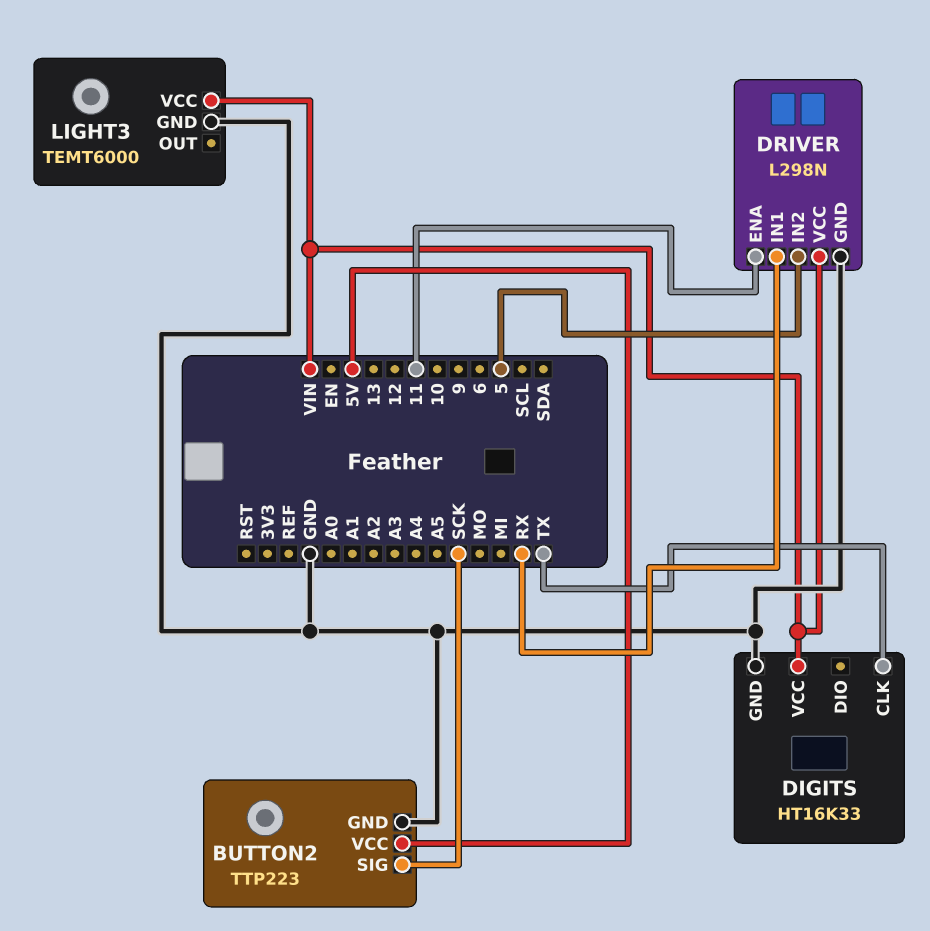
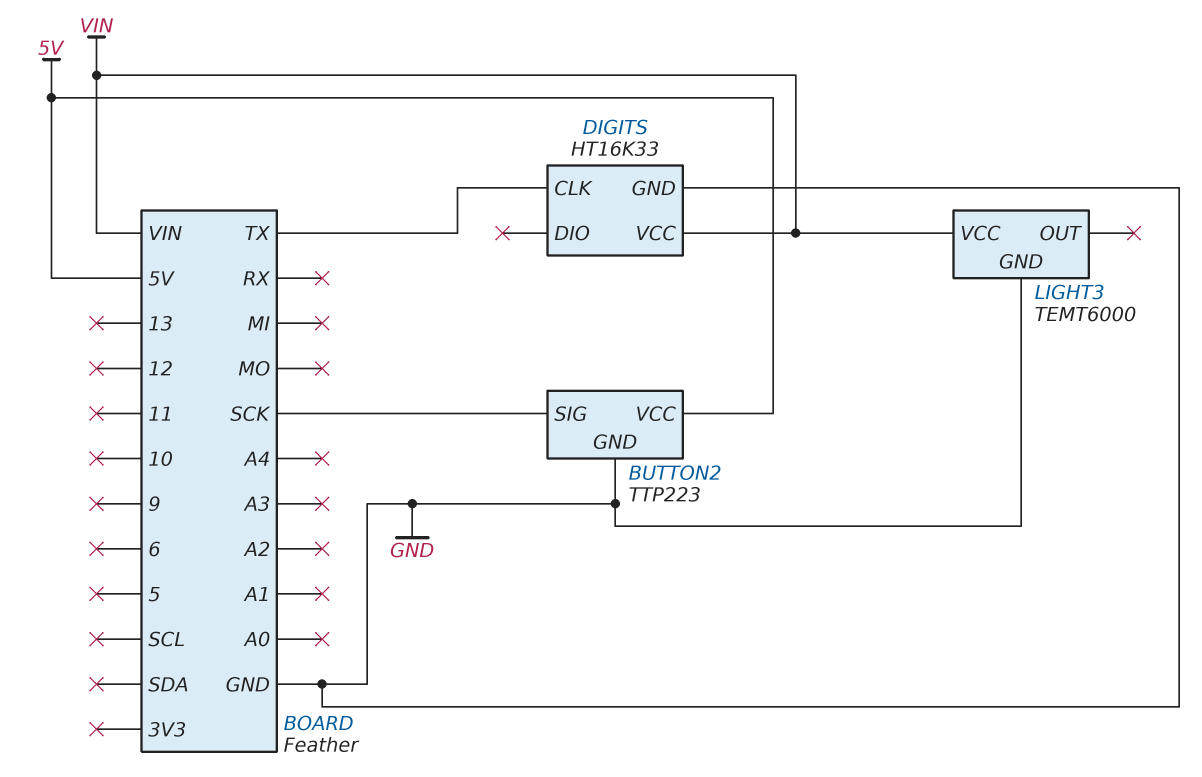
DRIVER: L298N -> none
DRIVER pin ENA: 11 -> none
DRIVER pin GND: GND -> none
DRIVER pin IN1: RX -> none
DRIVER pin IN2: 5 -> none
DRIVER pin VCC: VIN -> none

